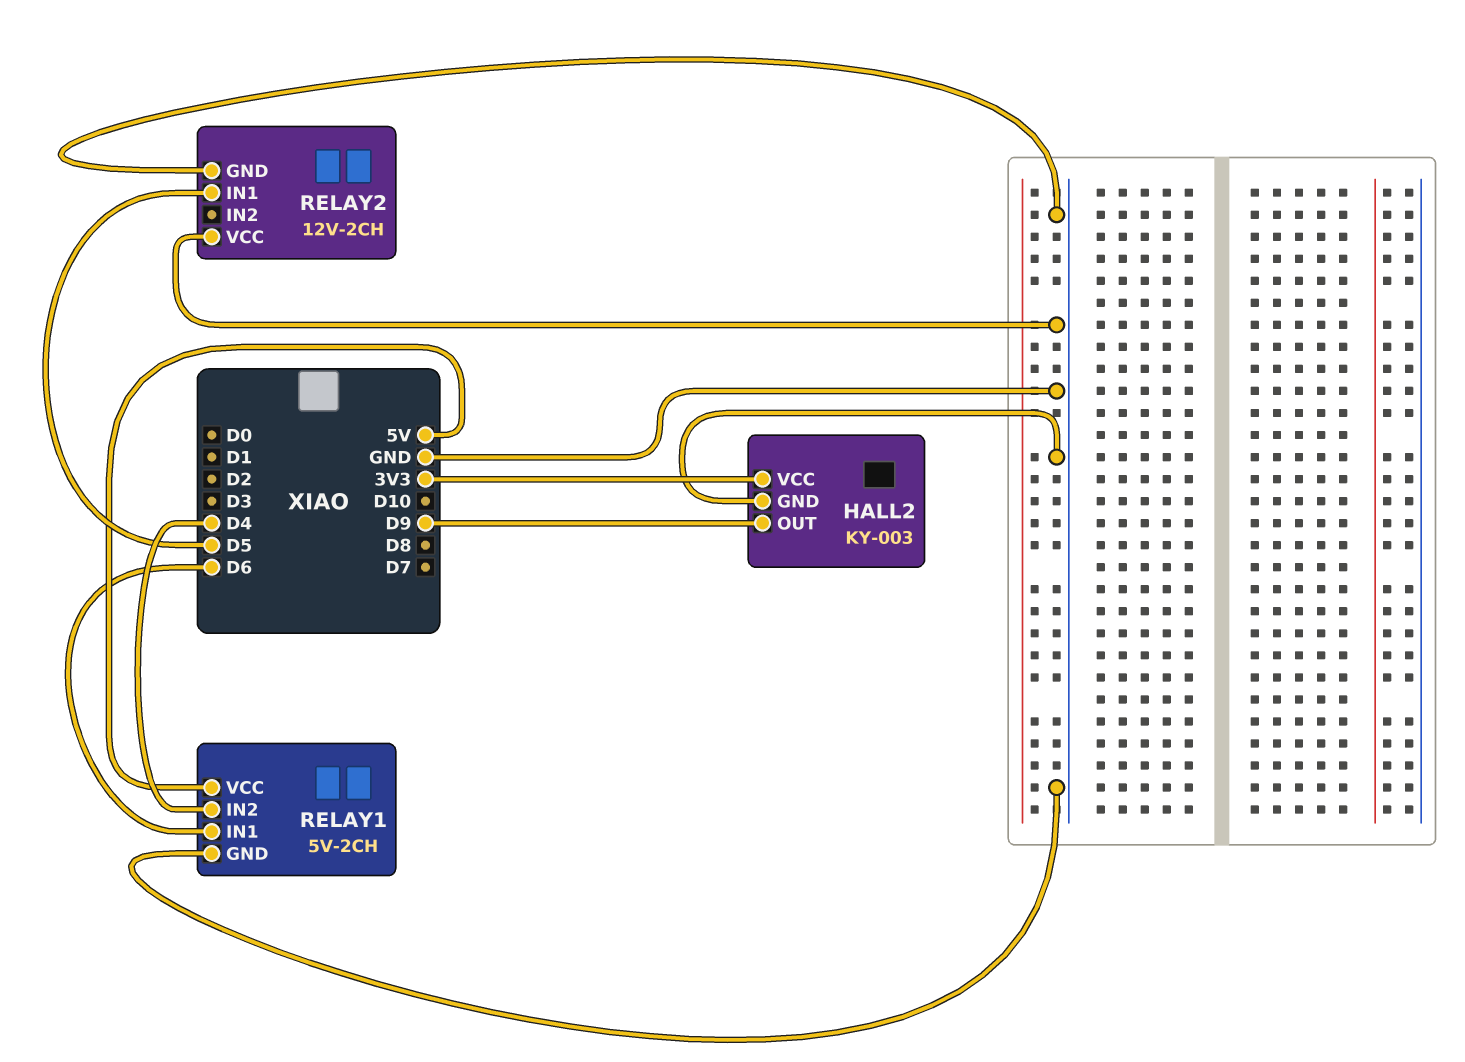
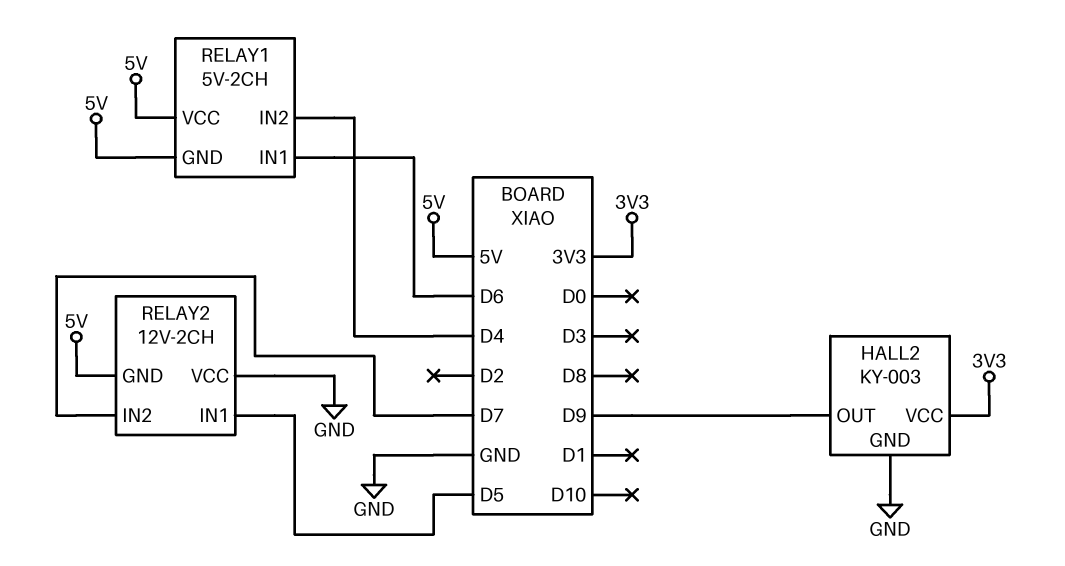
RELAY1 pin GND: GND -> 5V
RELAY2 pin GND: GND -> 5V
RELAY2 pin IN2: none -> D7

